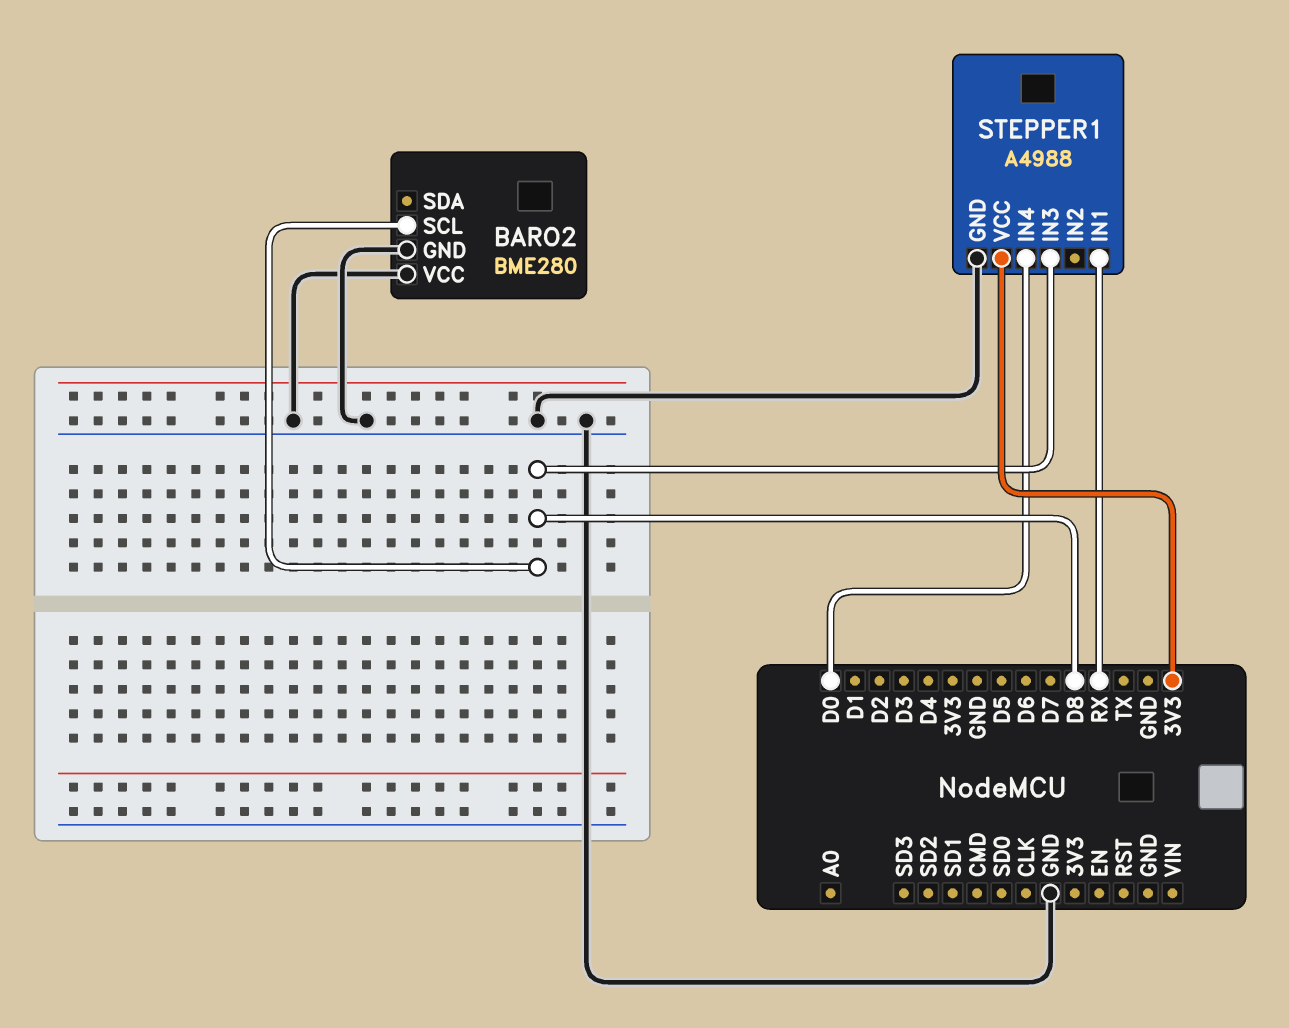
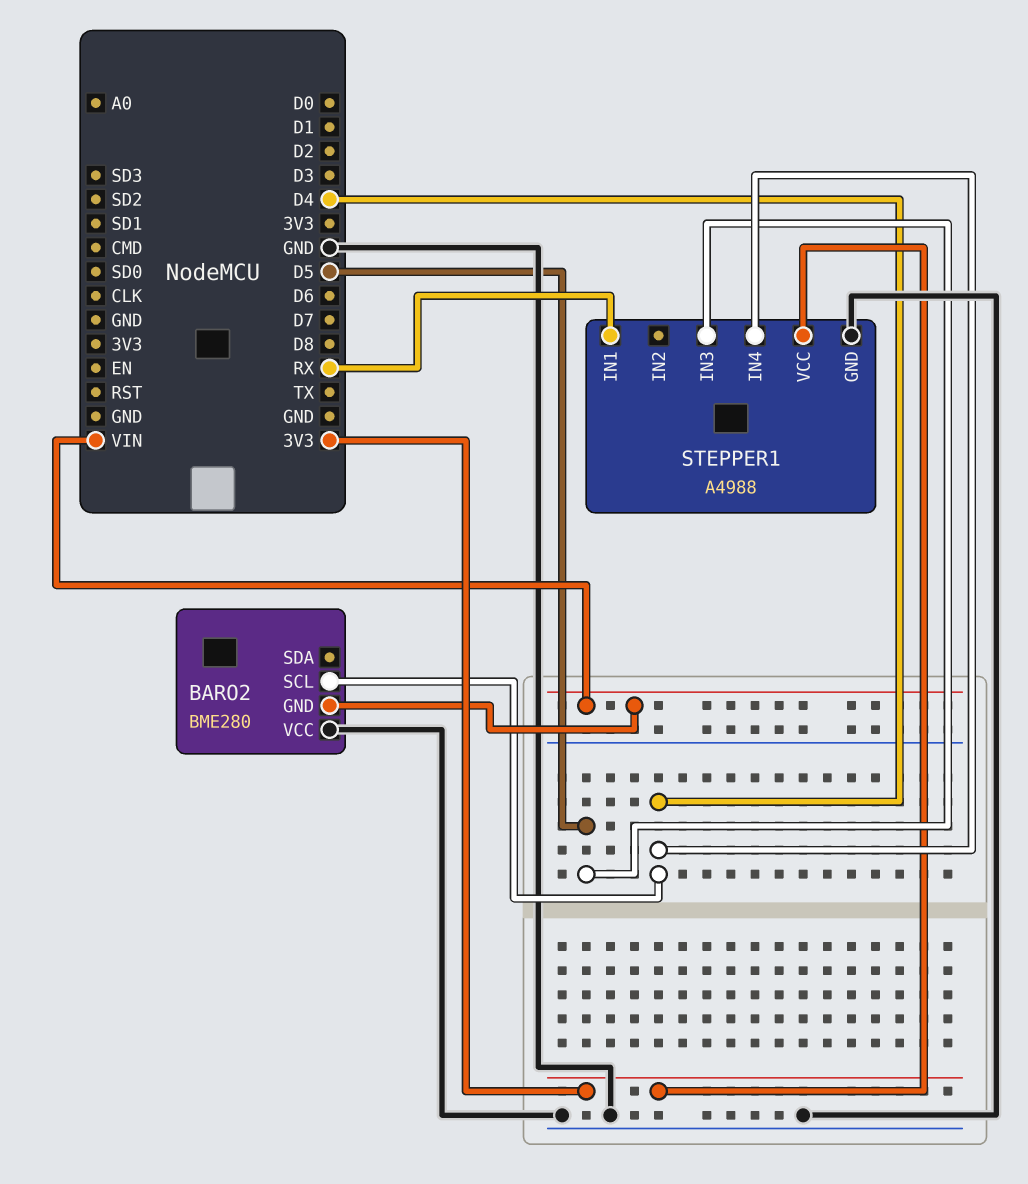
BARO2 pin GND: GND -> VIN
BARO2 pin SCL: D8 -> D4
STEPPER1 pin IN3: D8 -> D5
STEPPER1 pin IN4: D0 -> D4

